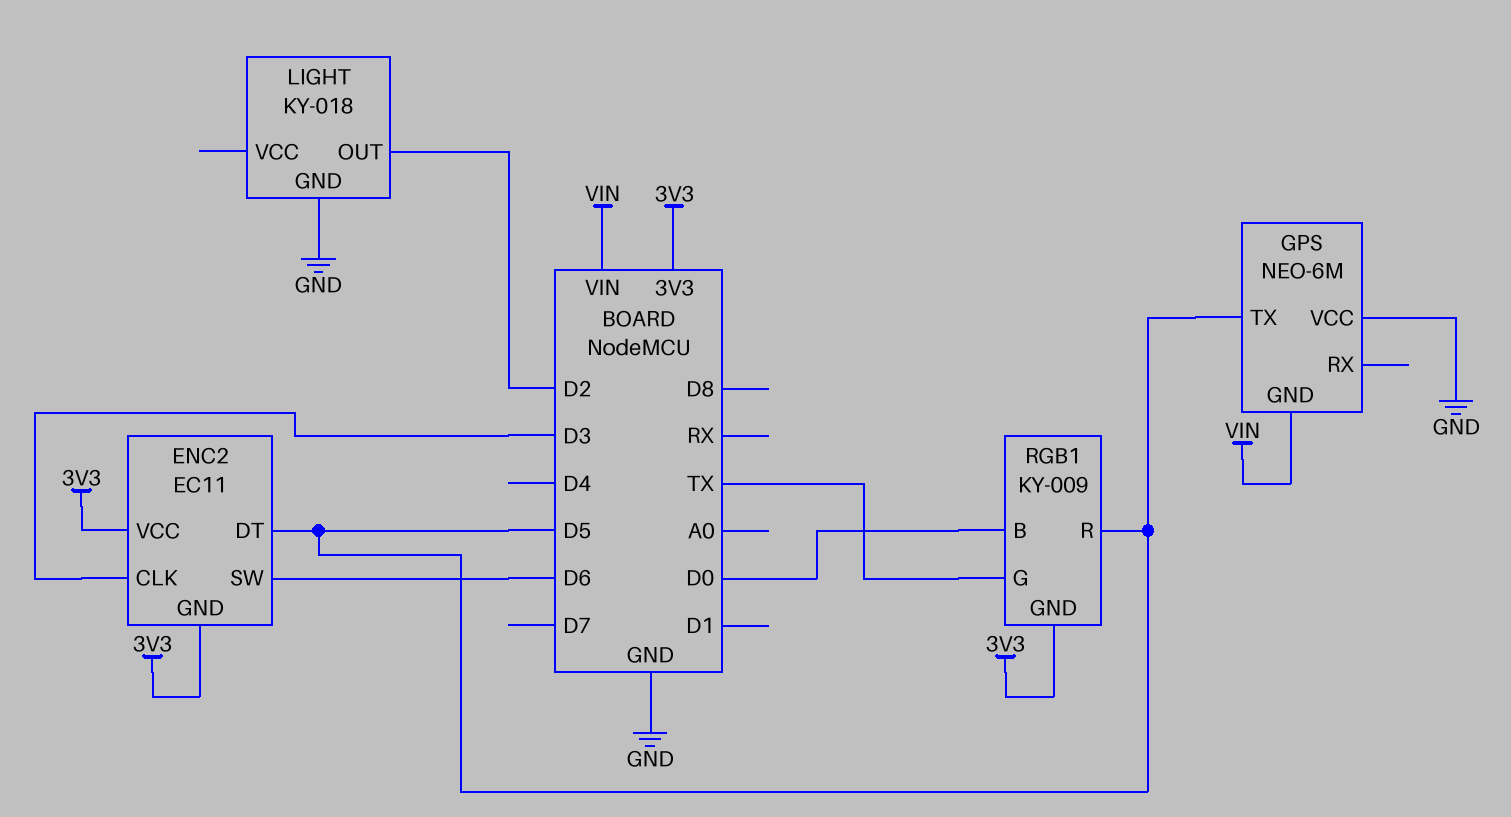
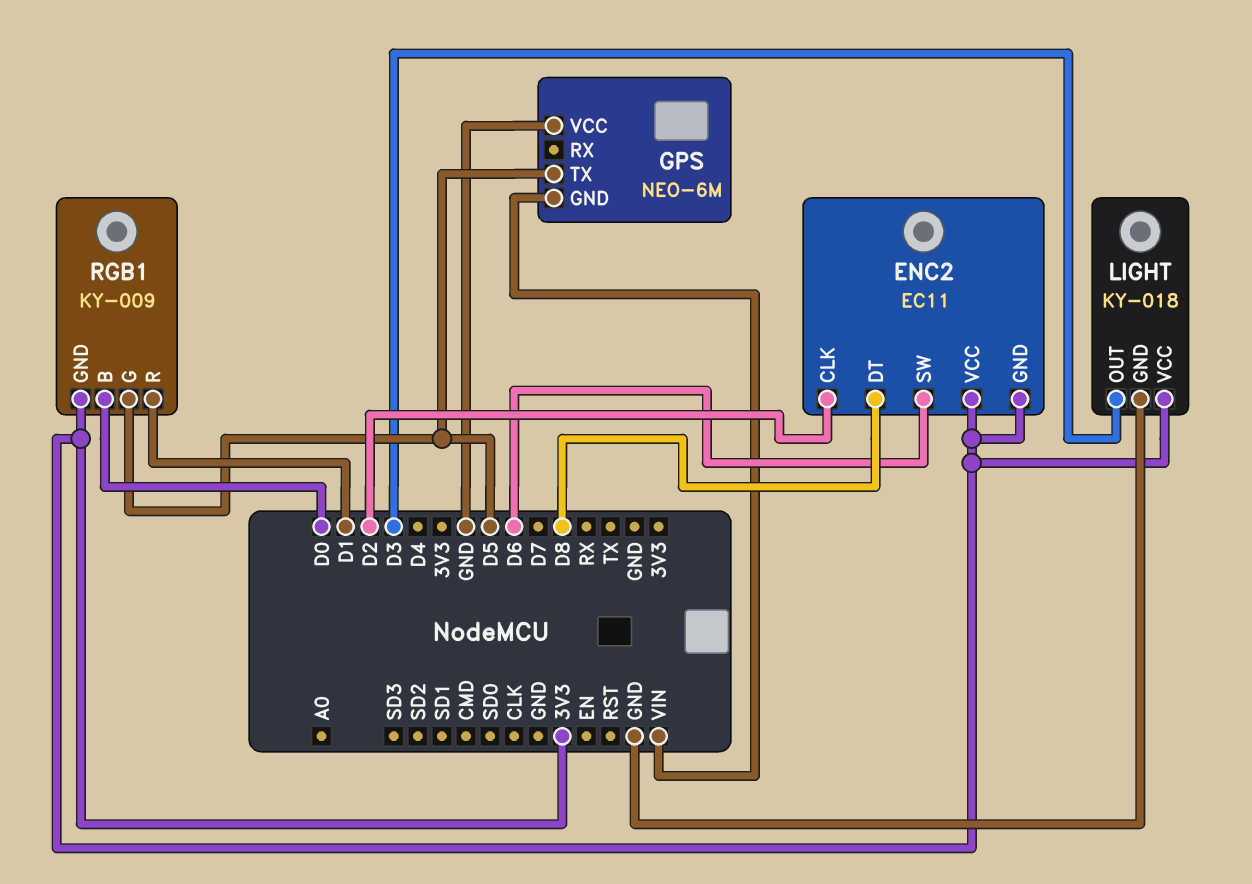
ENC2 pin CLK: D3 -> D2
ENC2 pin DT: D5 -> D8
LIGHT pin OUT: D2 -> D3
LIGHT pin VCC: none -> 3V3
RGB1 pin G: TX -> D5
RGB1 pin R: D5 -> D1

